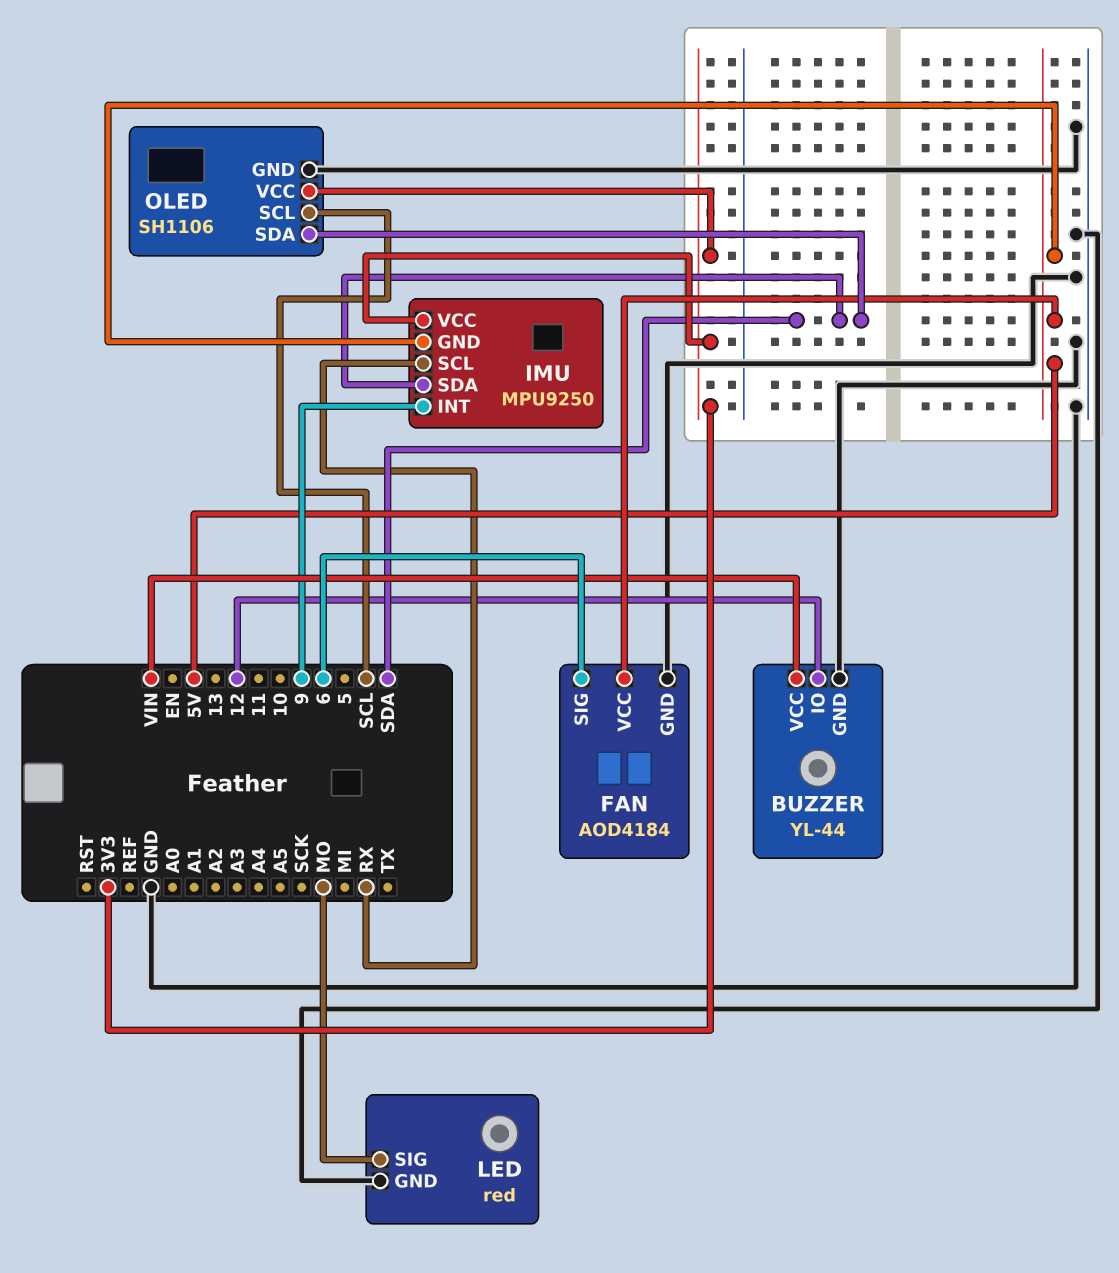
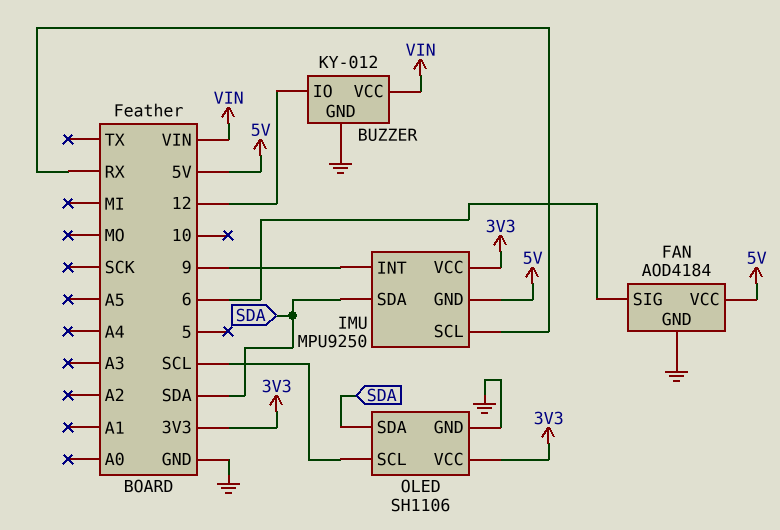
BUZZER: YL-44 -> KY-012
LED: red -> none
LED pin GND: GND -> none
LED pin SIG: MO -> none

